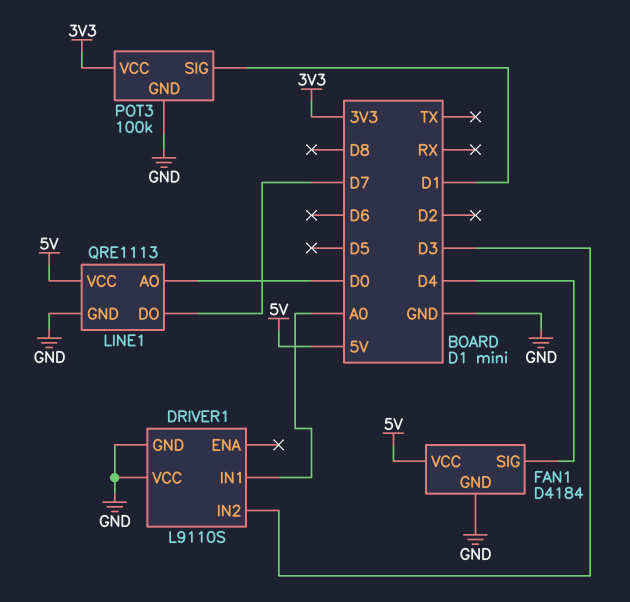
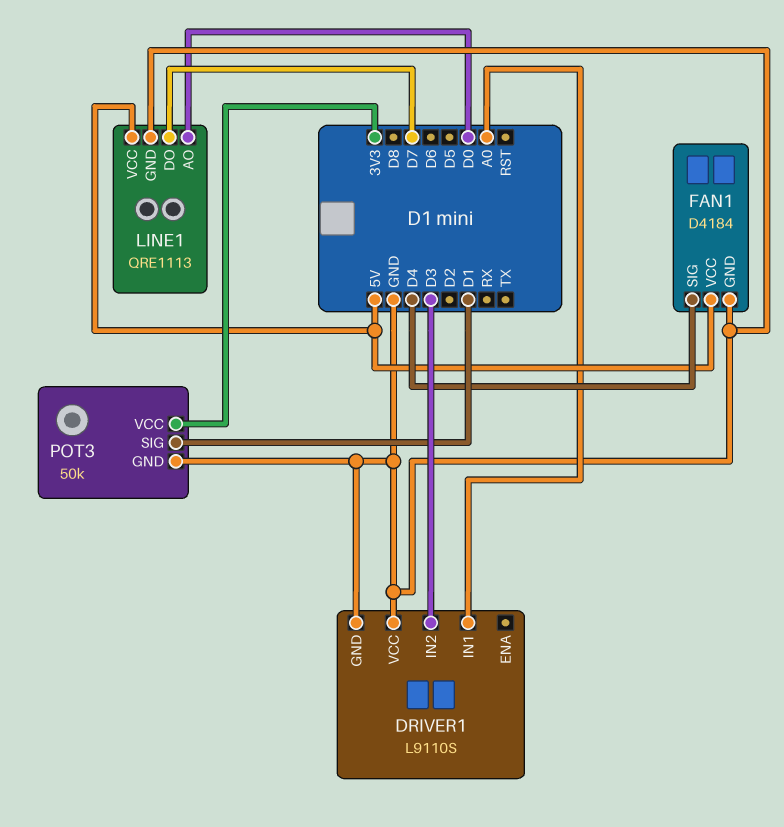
POT3: 100k -> 50k

